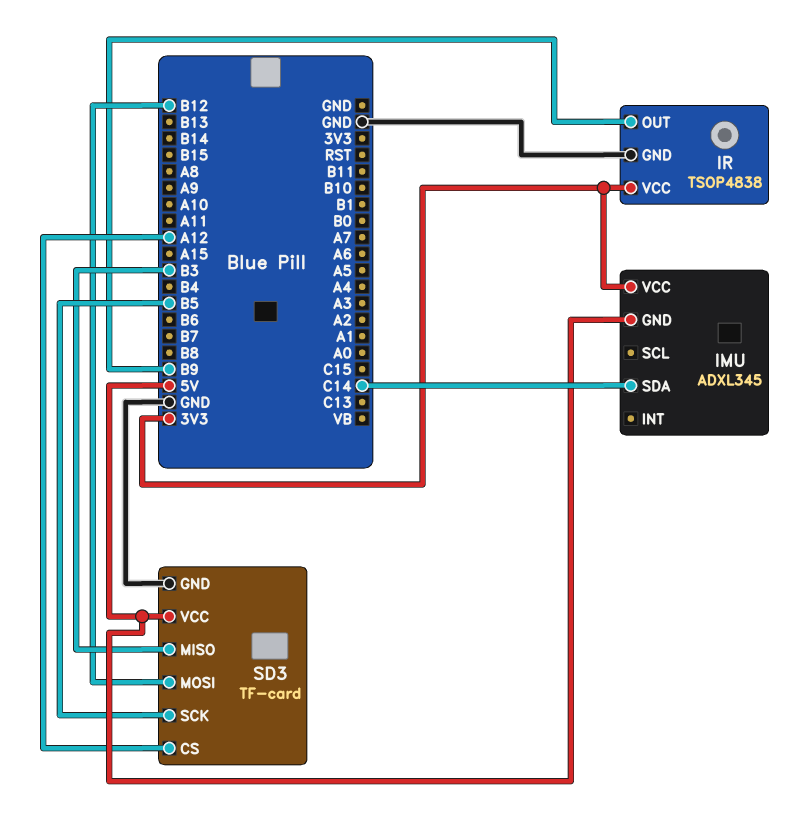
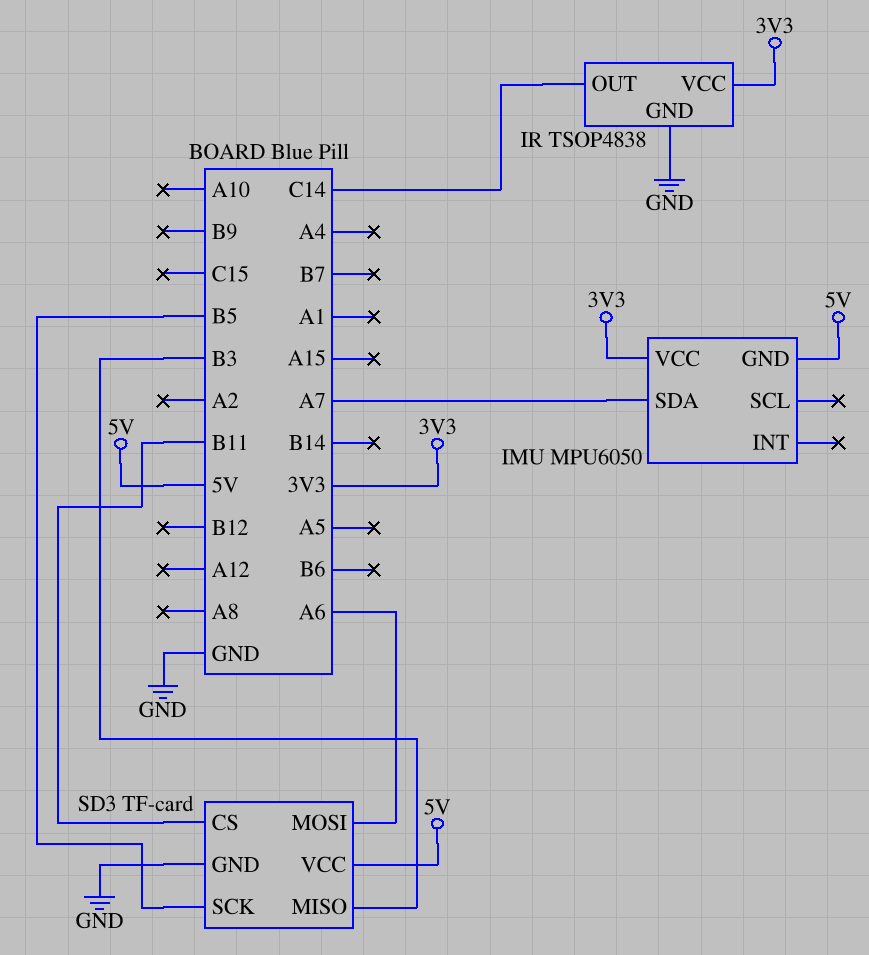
IMU: ADXL345 -> MPU6050
IMU pin SDA: C14 -> A7
IR pin OUT: B9 -> C14
SD3 pin CS: A12 -> B11
SD3 pin MOSI: B12 -> A6

